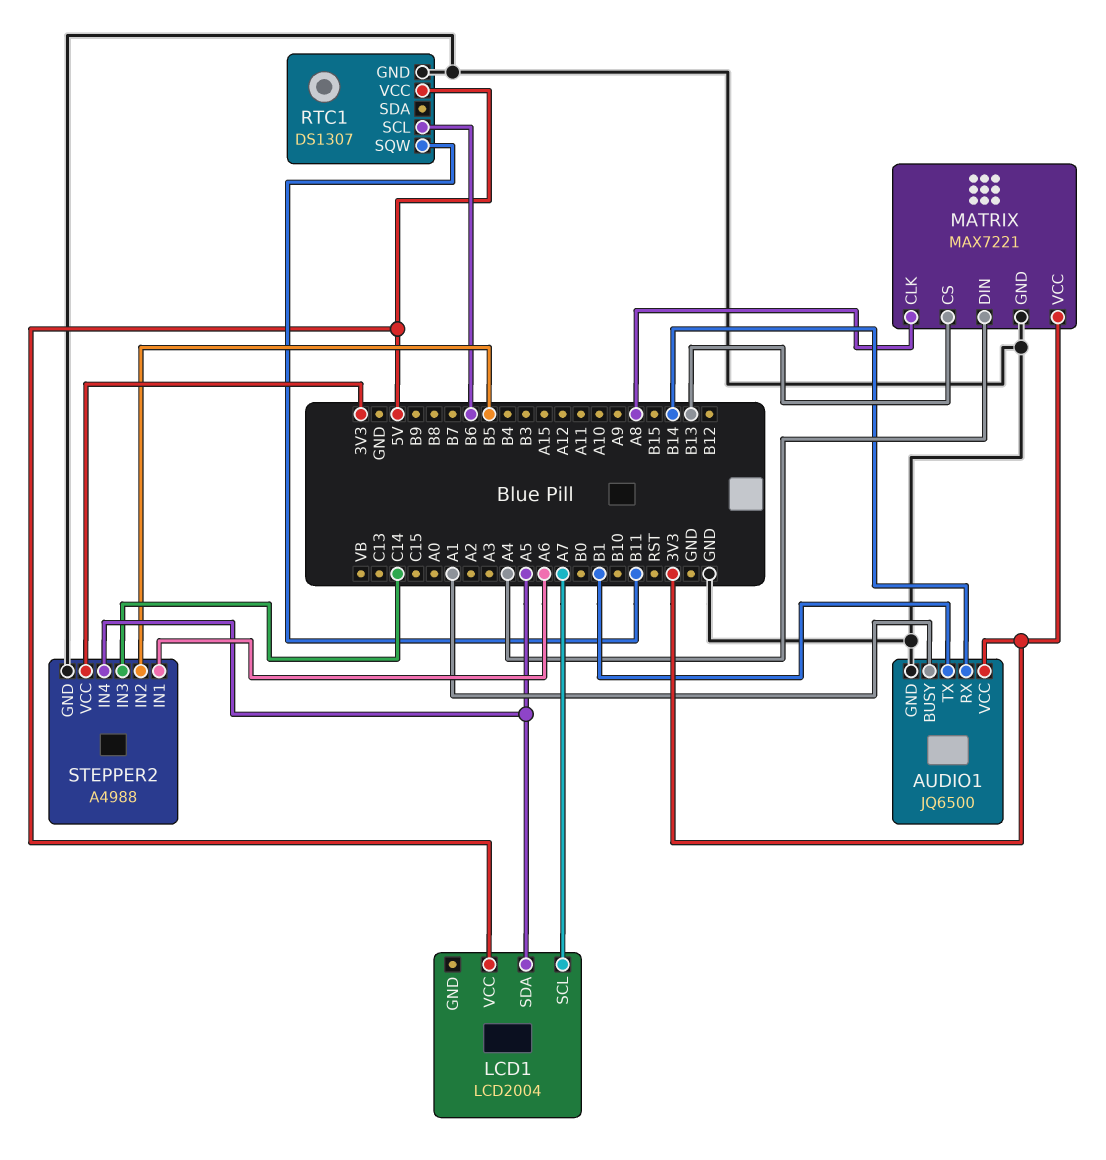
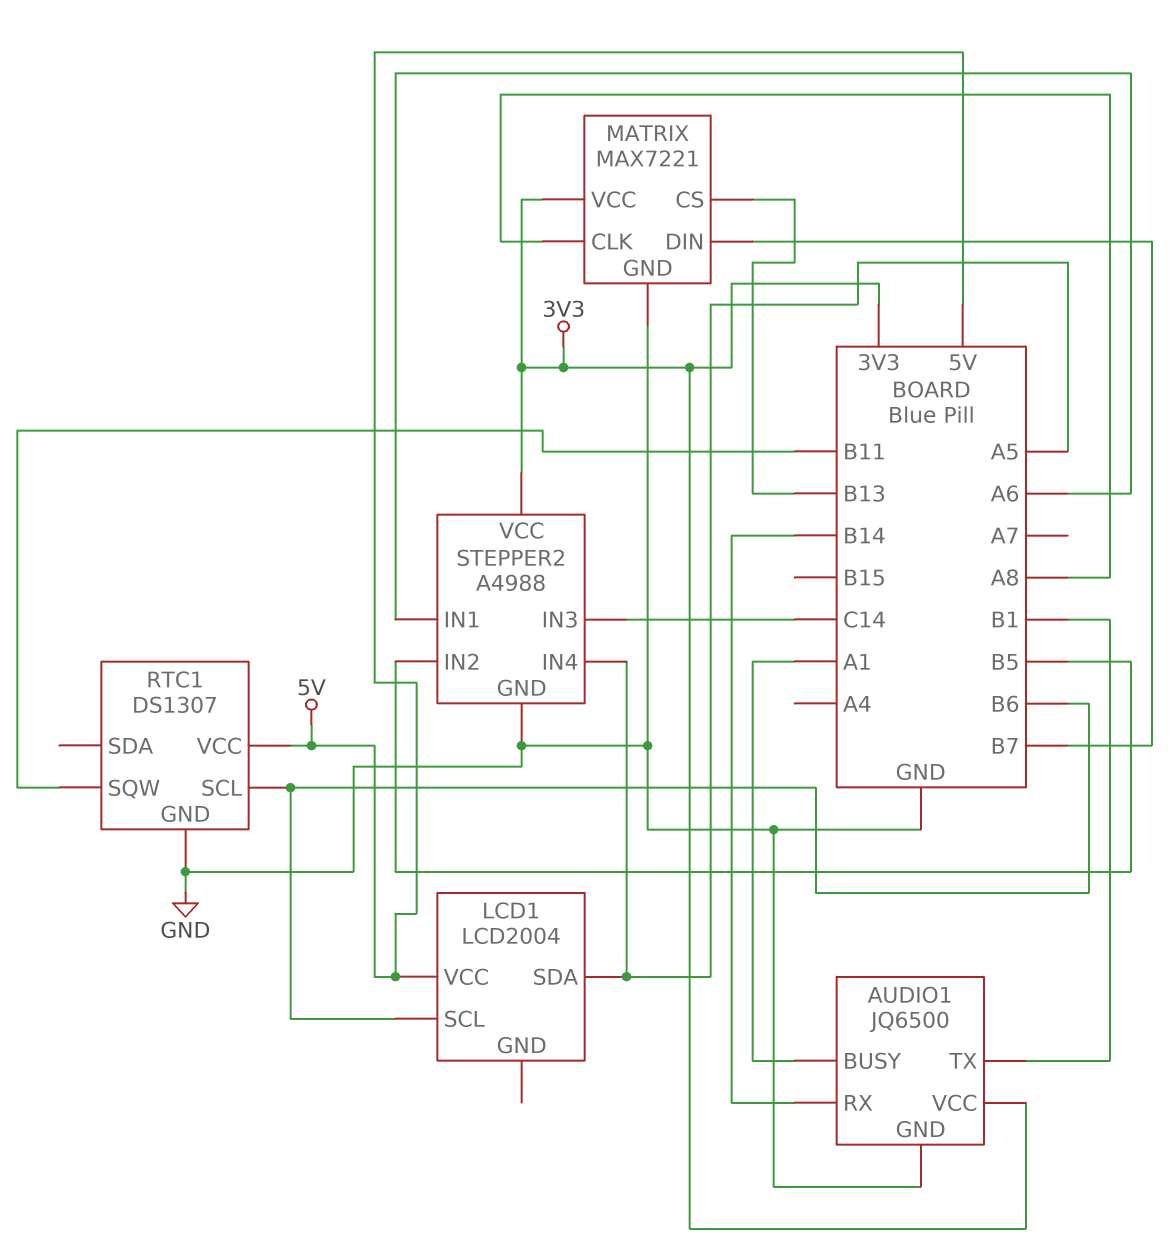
LCD1 pin SCL: A7 -> B6
MATRIX pin DIN: A4 -> B7

